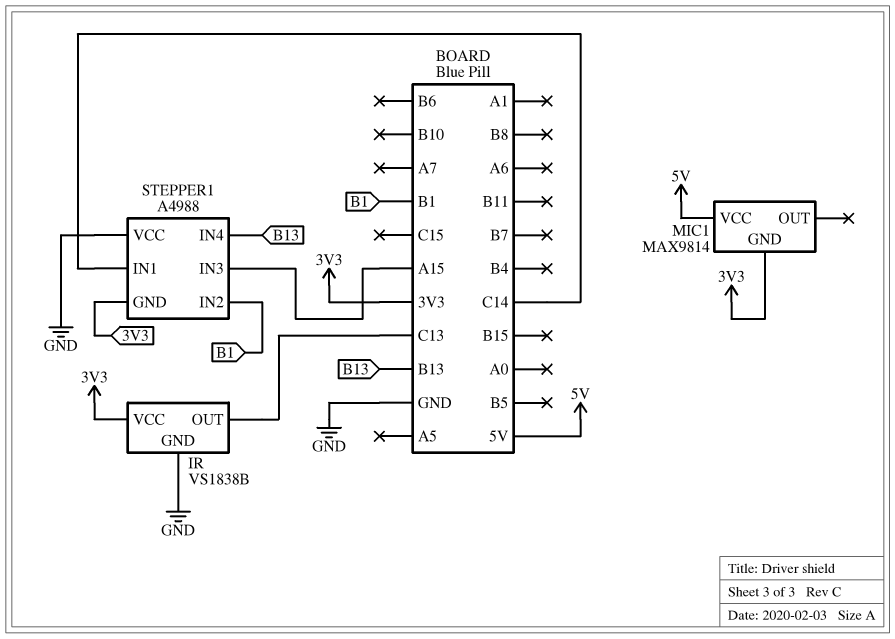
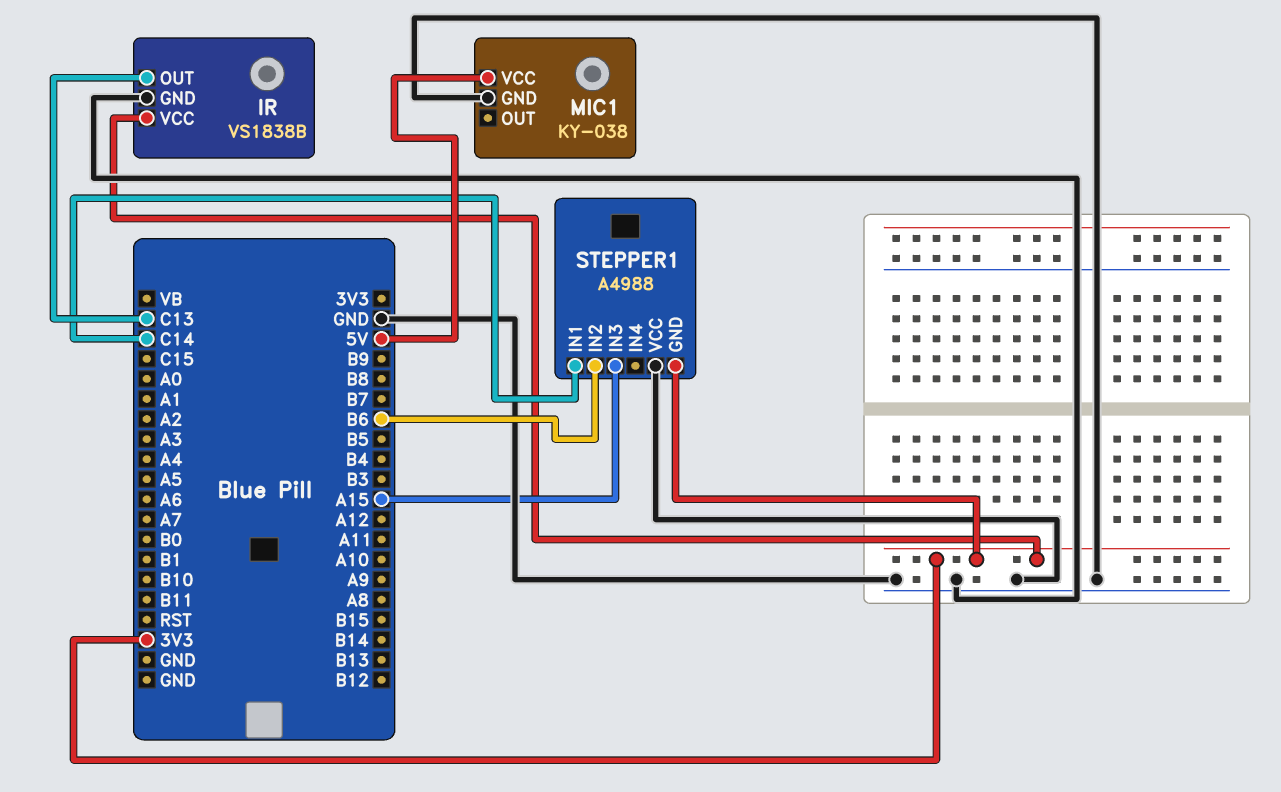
MIC1: MAX9814 -> KY-038
MIC1 pin GND: 3V3 -> GND
STEPPER1 pin IN2: B1 -> B6
STEPPER1 pin IN4: B13 -> none

